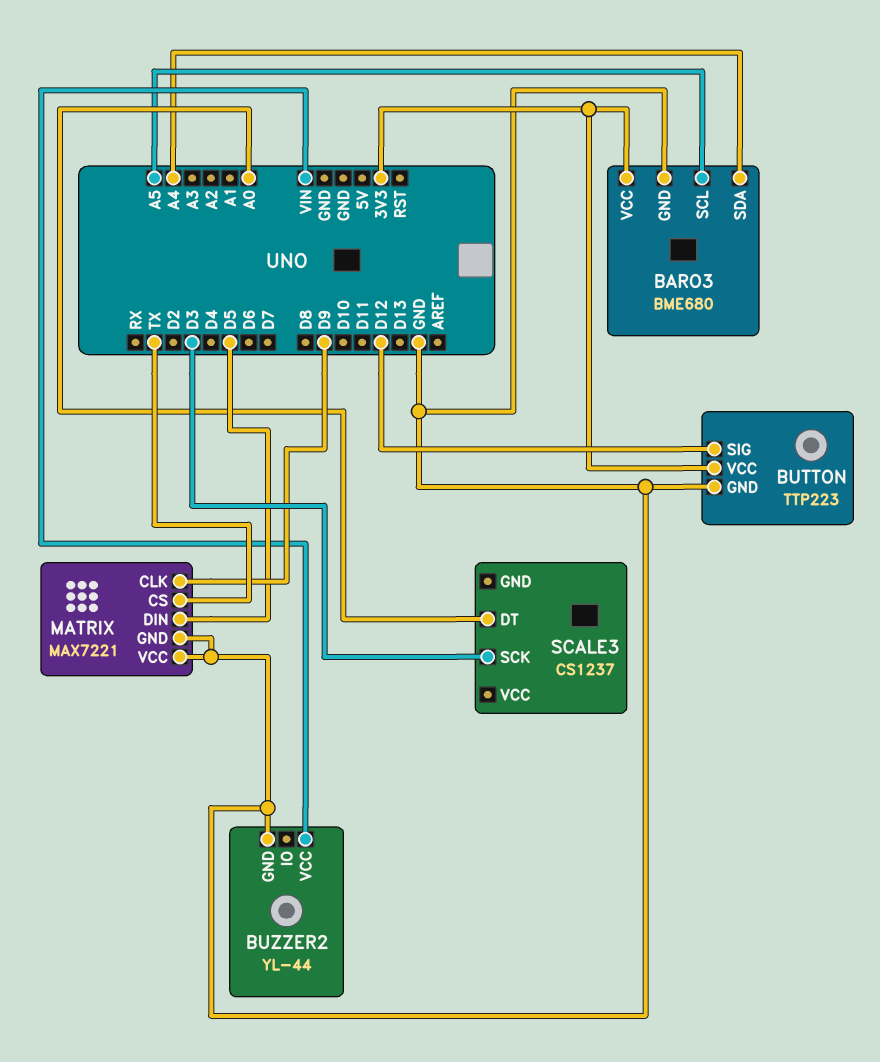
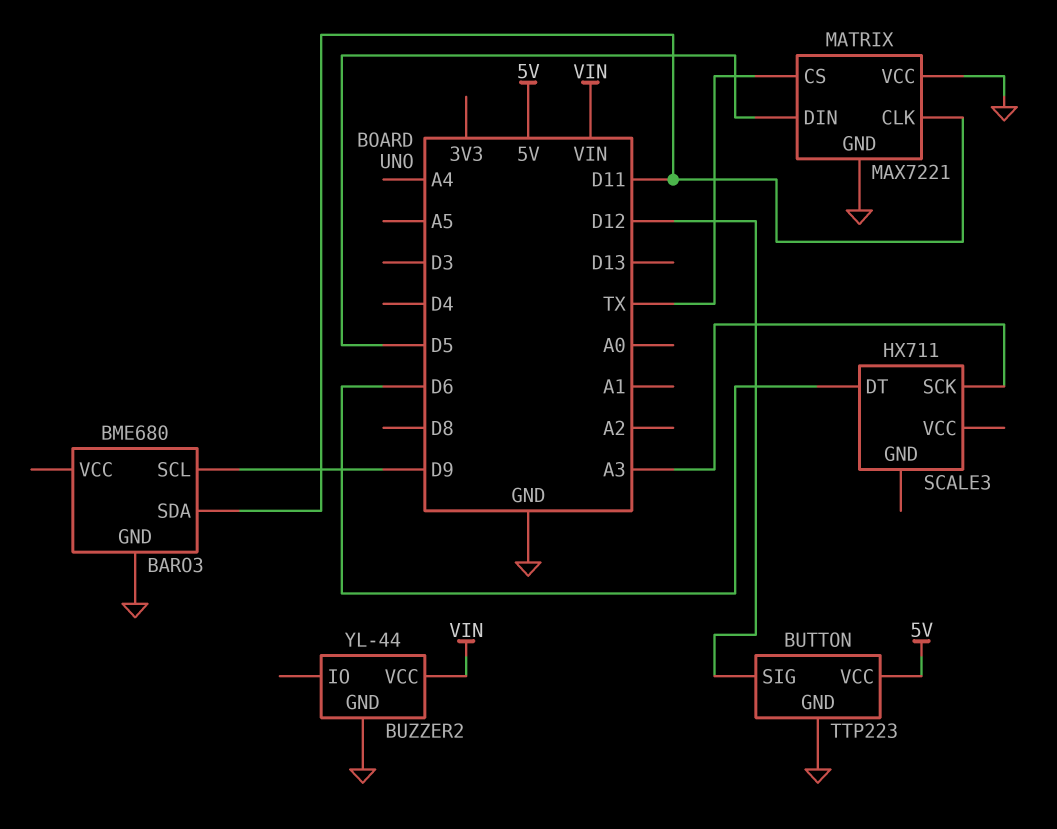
BARO3 pin SCL: A5 -> D9
BARO3 pin SDA: A4 -> D11
BARO3 pin VCC: 3V3 -> none
BUTTON pin VCC: 3V3 -> 5V
MATRIX pin CLK: D9 -> D11
SCALE3: CS1237 -> HX711
SCALE3 pin DT: A0 -> D6
SCALE3 pin SCK: D3 -> A3

